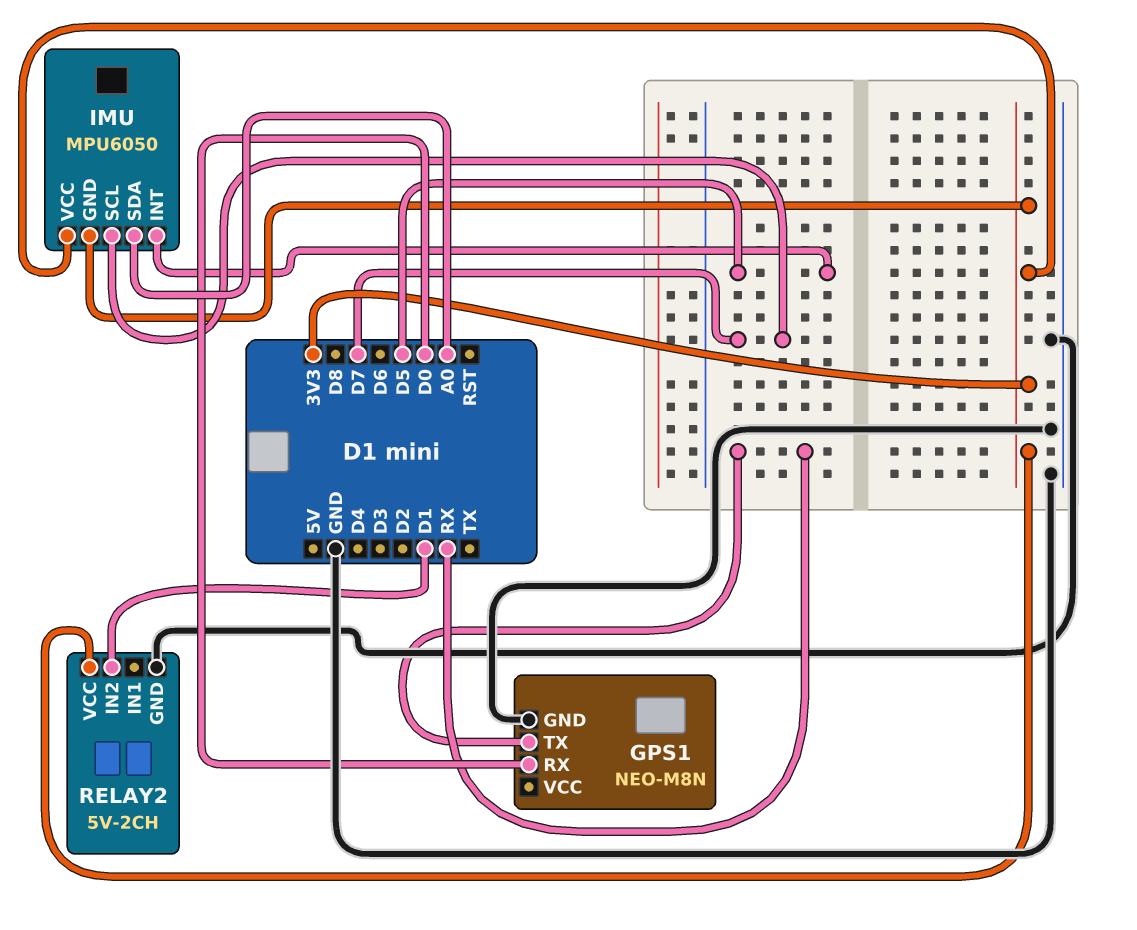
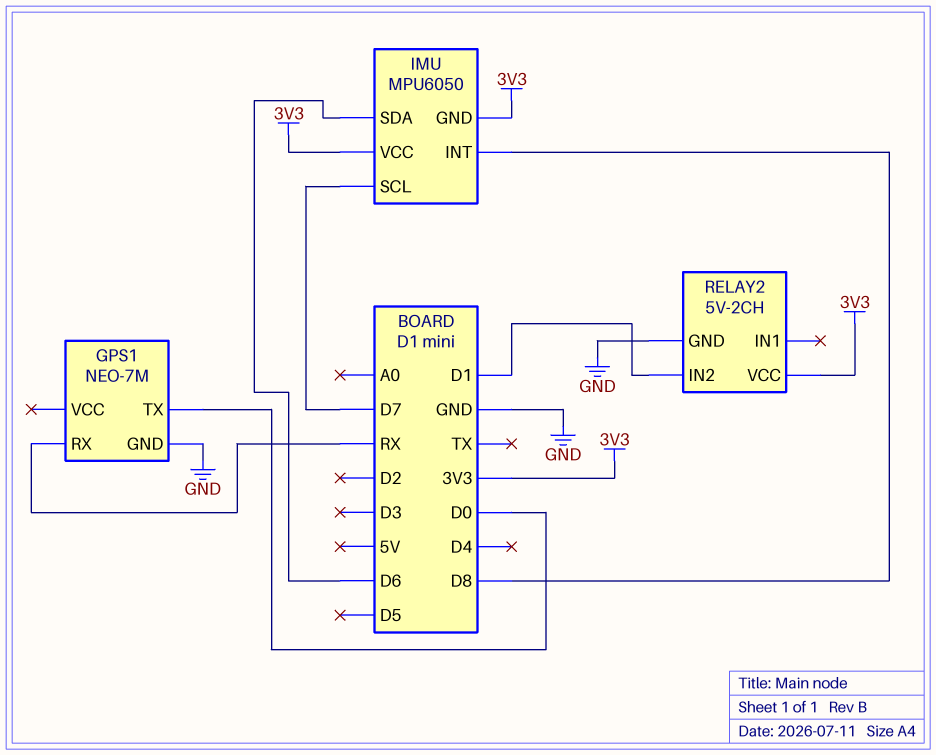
GPS1: NEO-M8N -> NEO-7M
GPS1 pin RX: D0 -> RX
GPS1 pin TX: RX -> D0
IMU pin INT: D5 -> D8
IMU pin SDA: A0 -> D6

